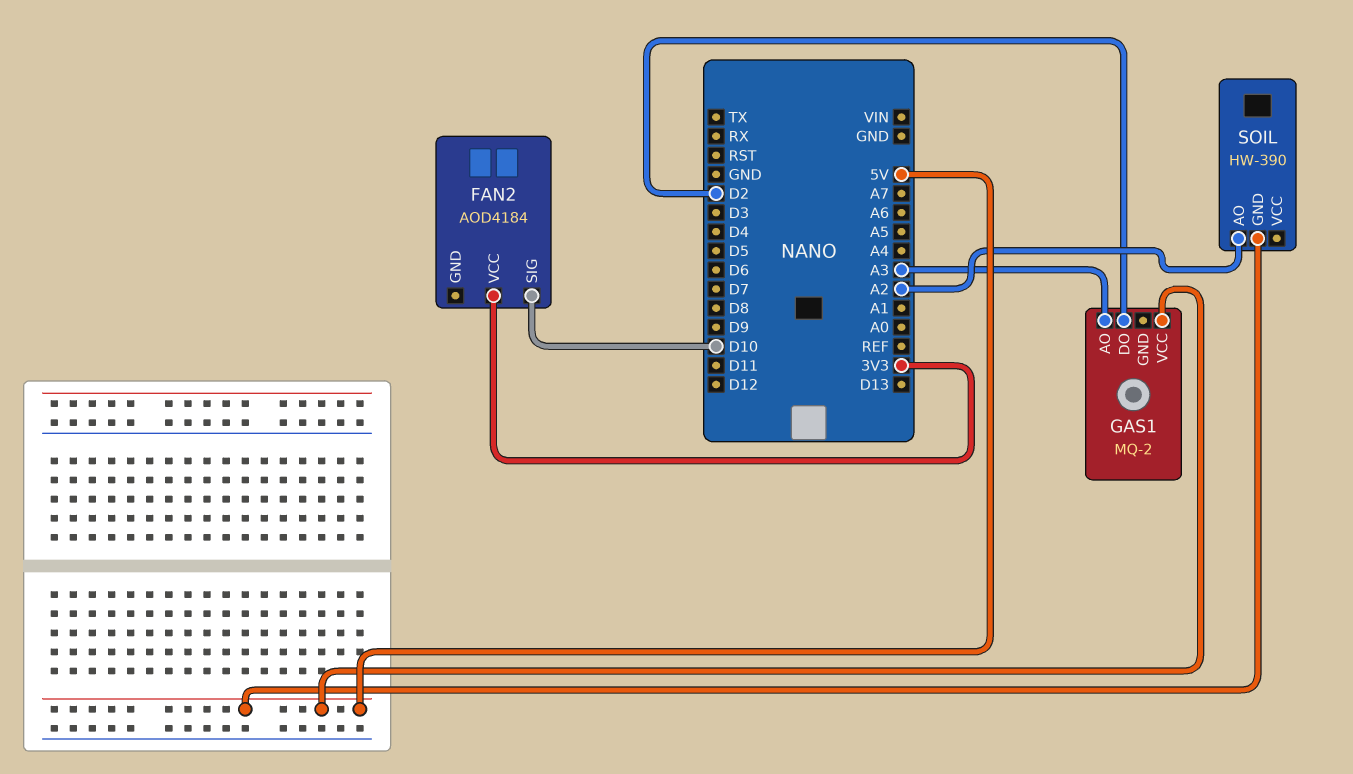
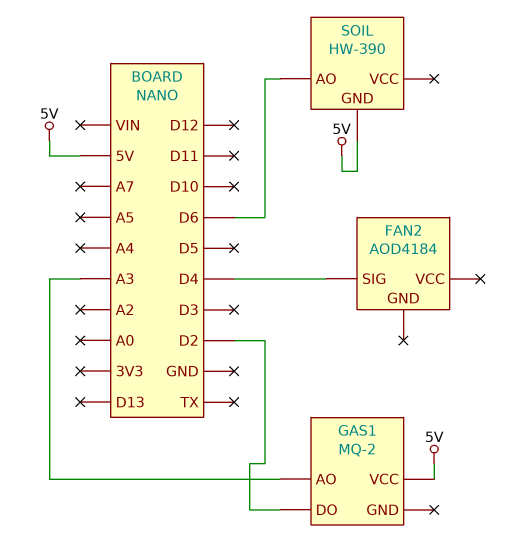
FAN2 pin SIG: D10 -> D4
FAN2 pin VCC: 3V3 -> none
SOIL pin AO: A2 -> D6

